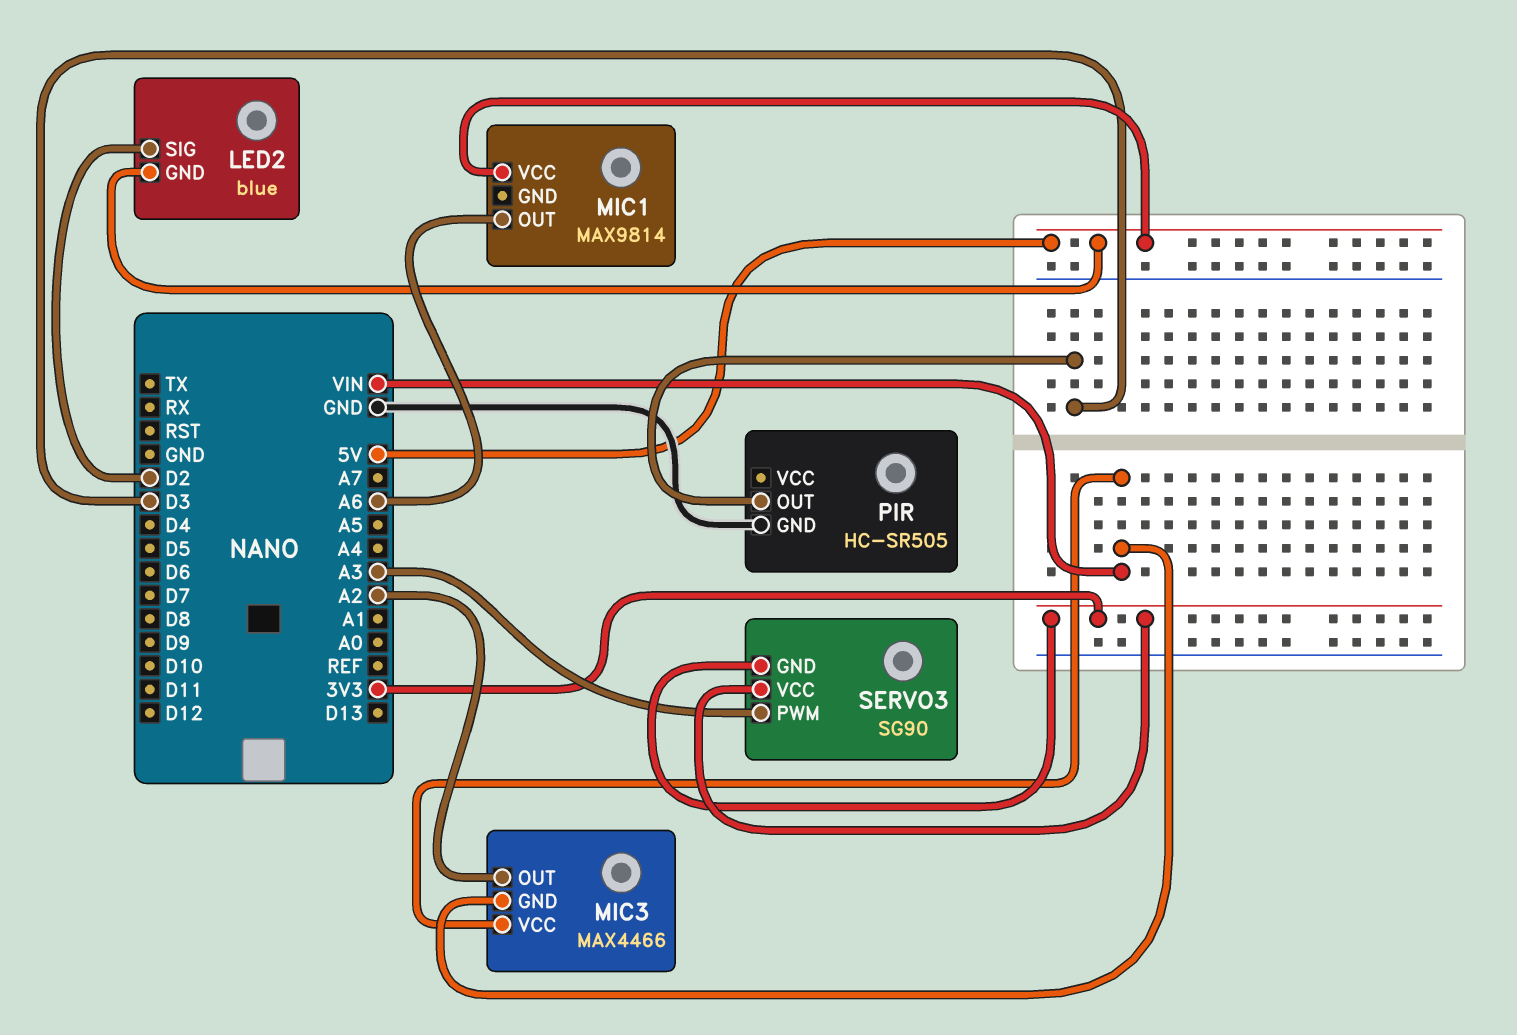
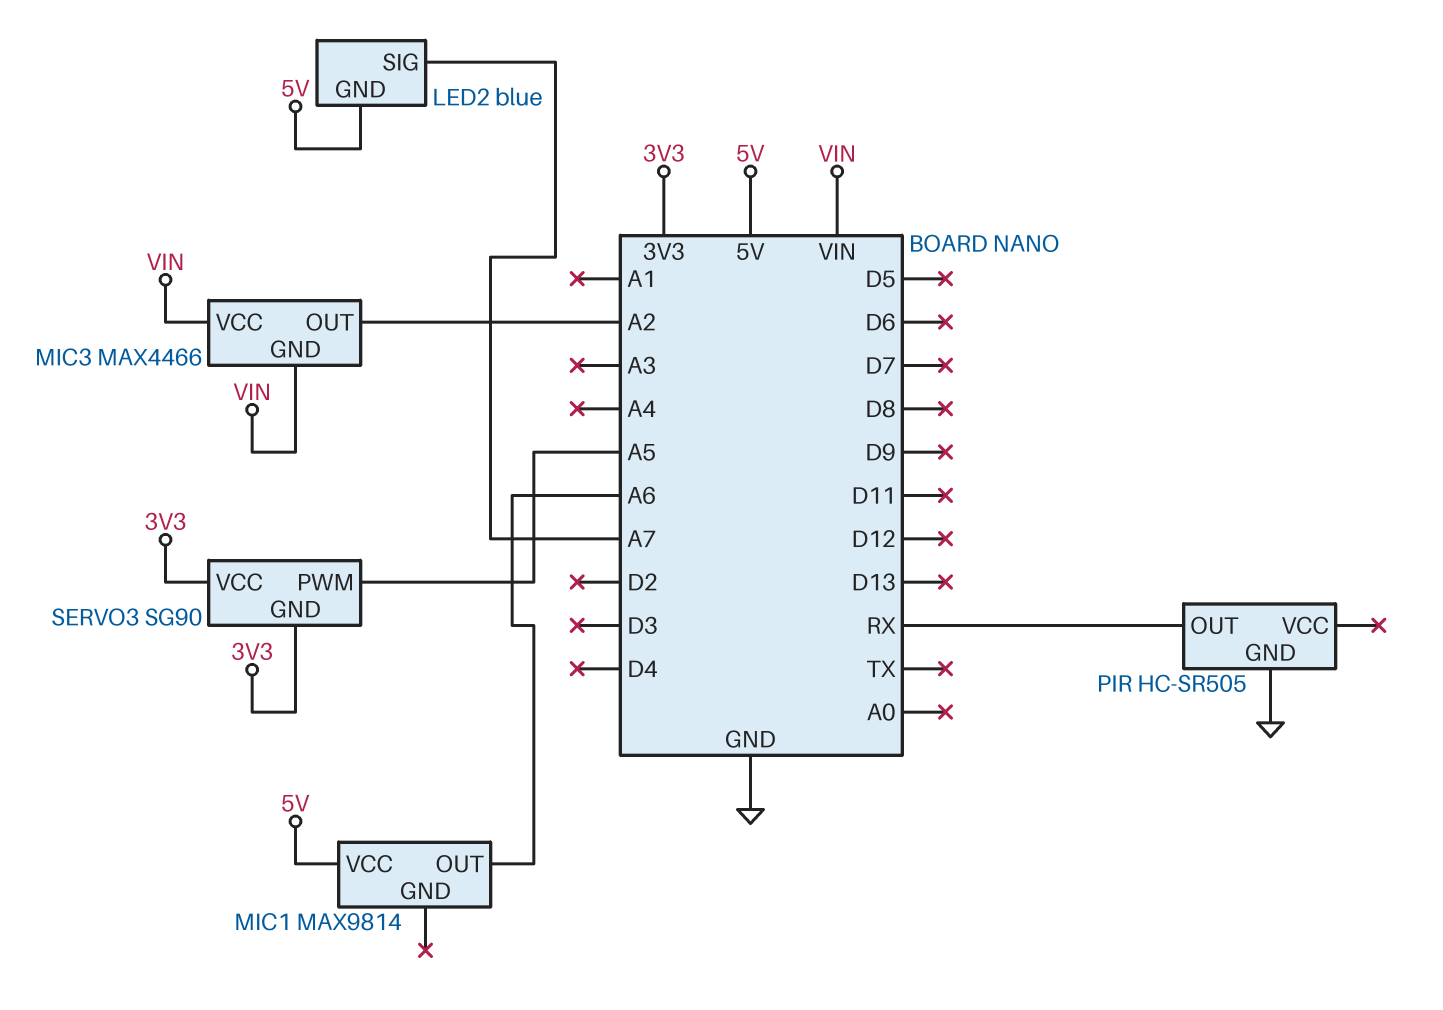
LED2 pin SIG: D2 -> A7
PIR pin OUT: D3 -> RX
SERVO3 pin PWM: A3 -> A5

